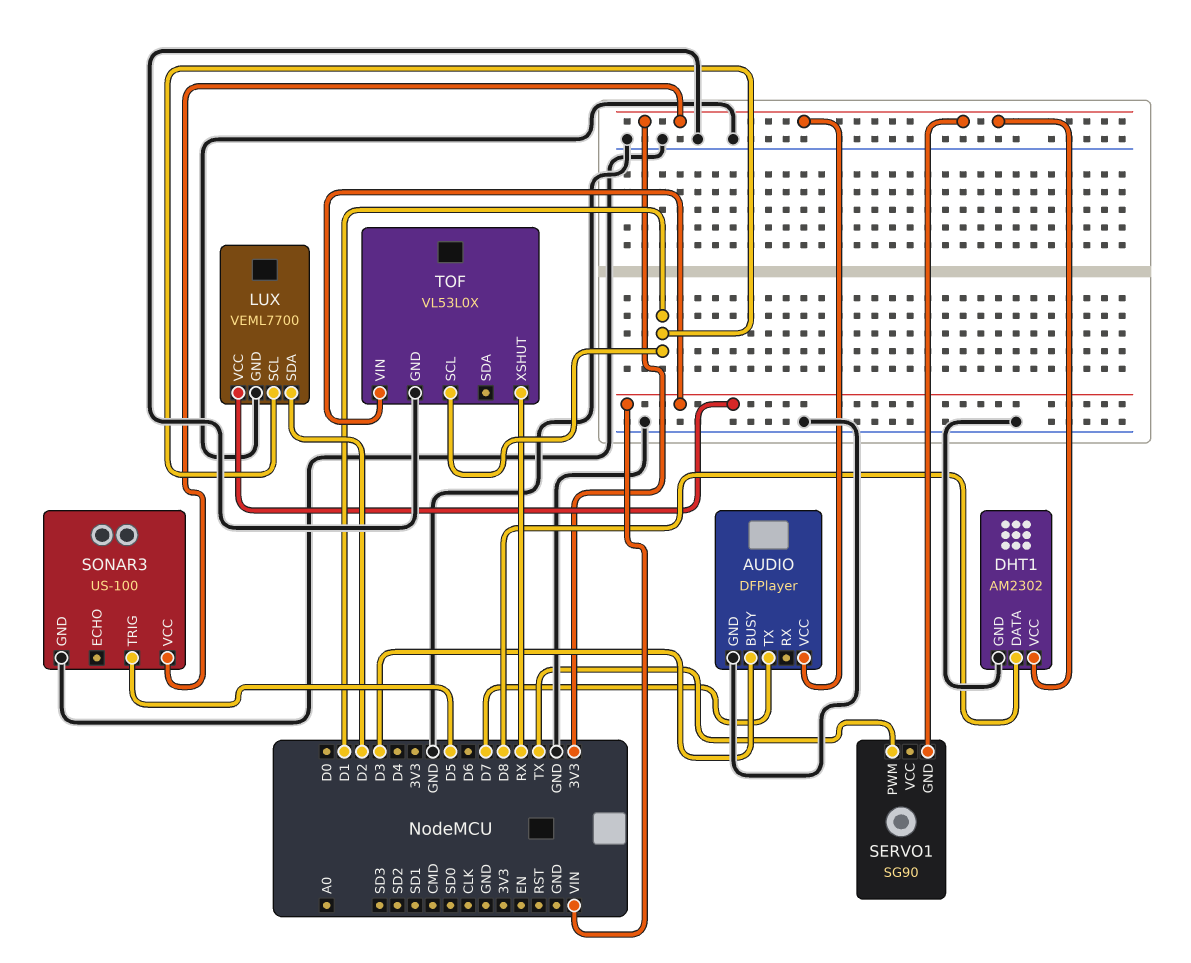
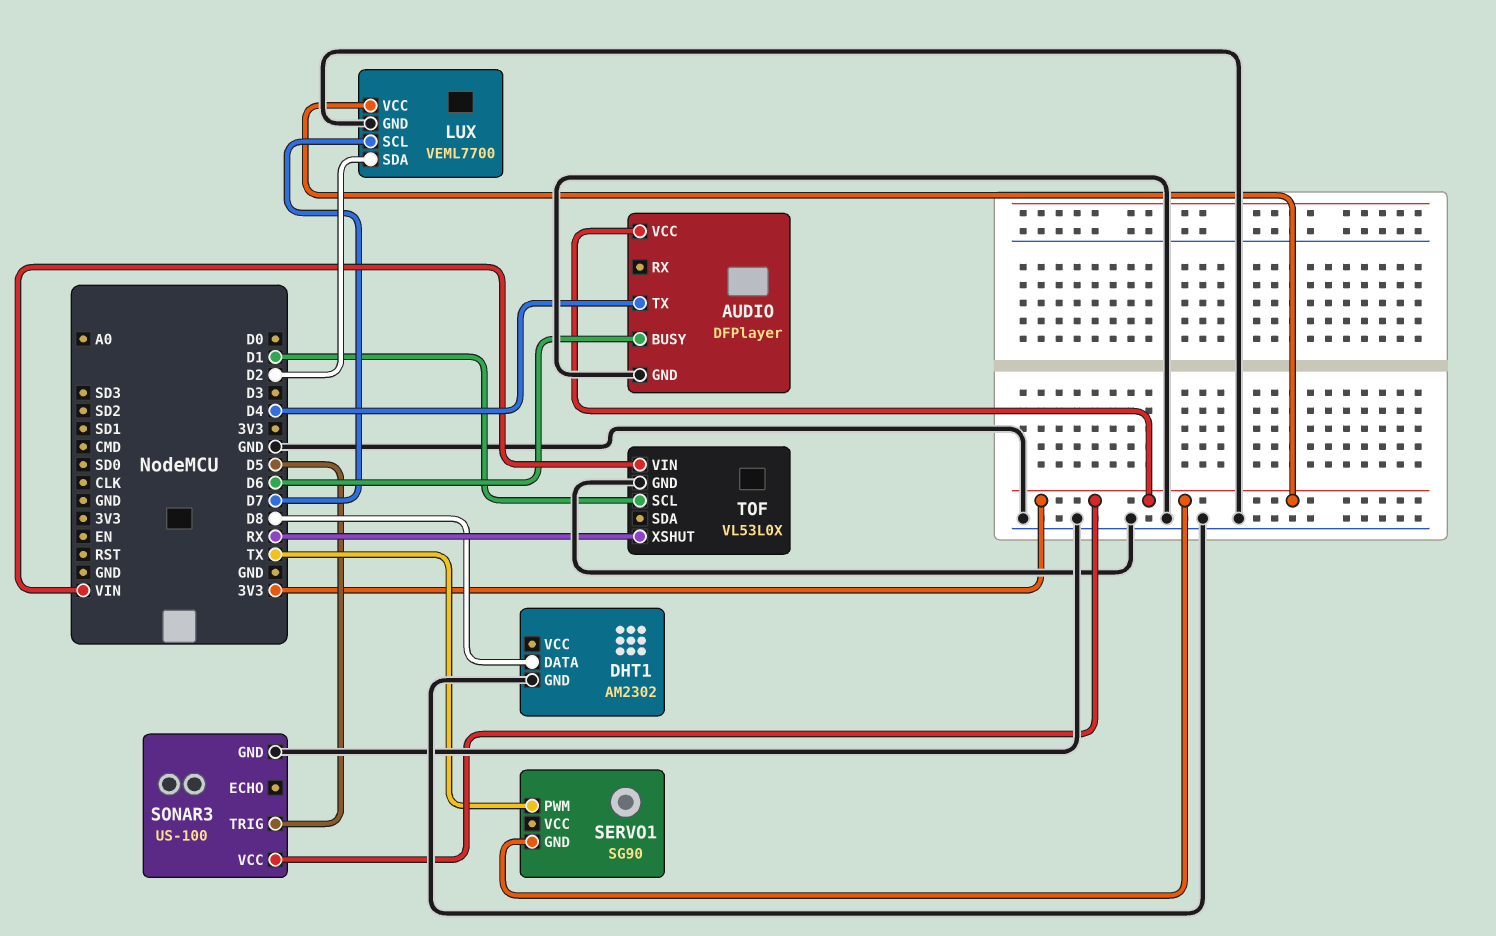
AUDIO pin BUSY: D3 -> D6
AUDIO pin TX: D7 -> D4
DHT1 pin VCC: 3V3 -> none
LUX pin SCL: D1 -> D7
LUX pin VCC: VIN -> 3V3

